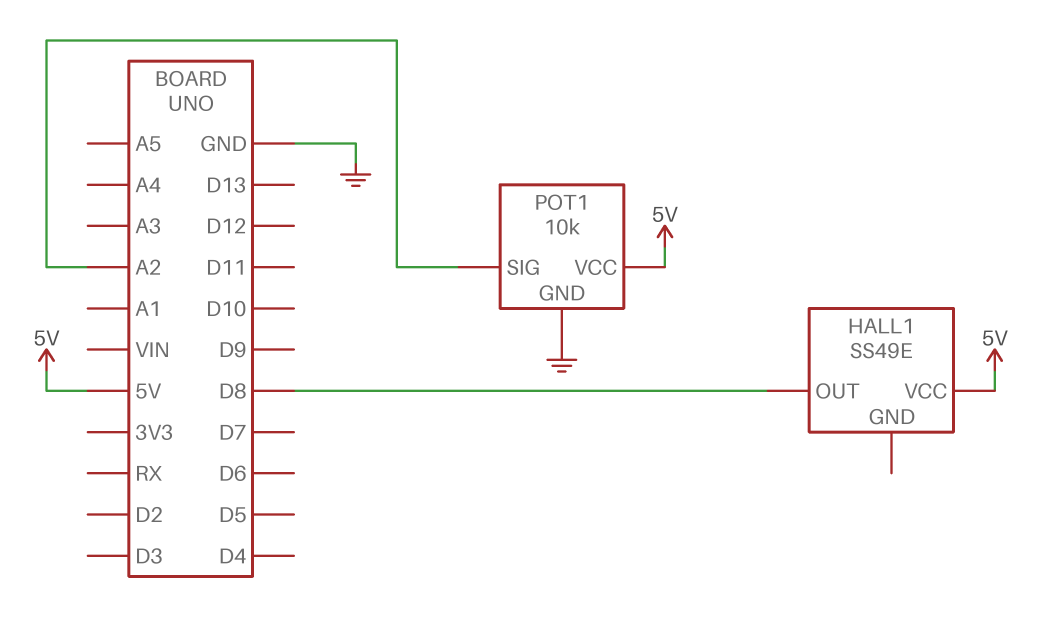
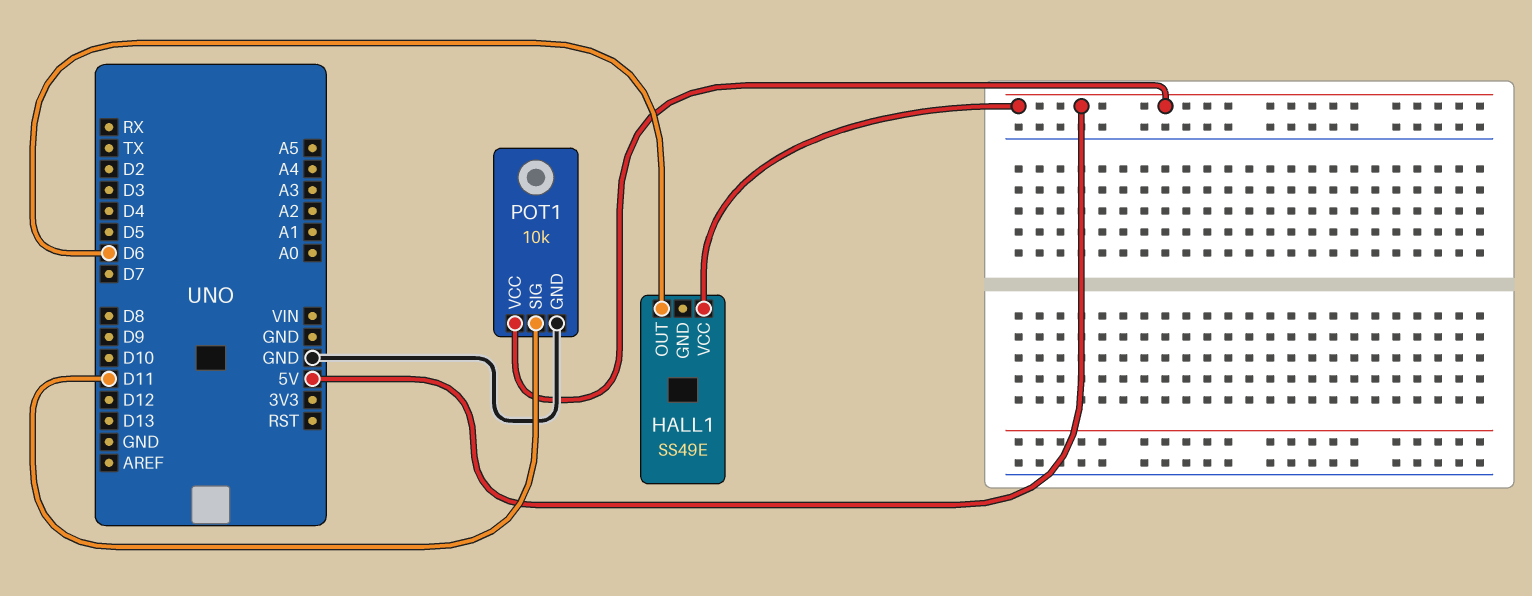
HALL1 pin OUT: D8 -> D6
POT1 pin SIG: A2 -> D11

